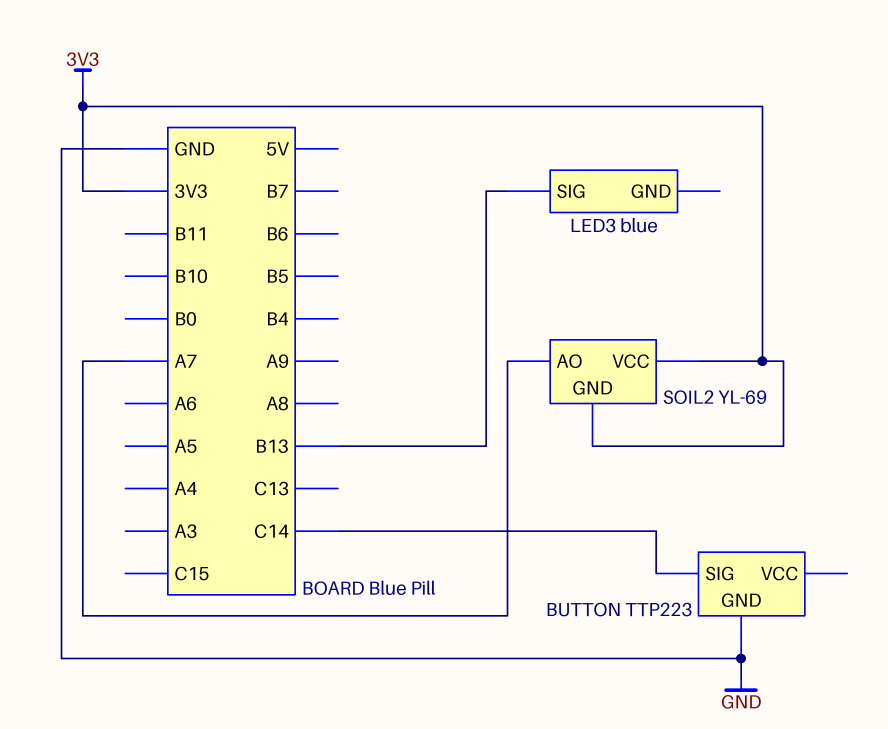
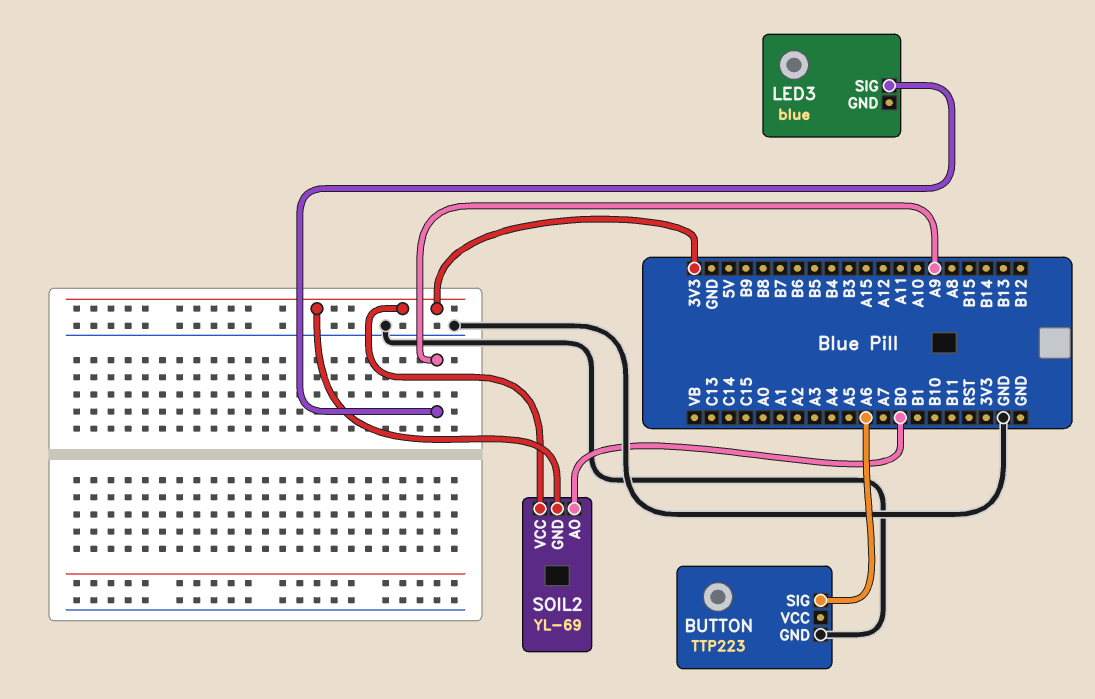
BUTTON pin SIG: C14 -> A6
LED3 pin SIG: B13 -> A9
SOIL2 pin AO: A7 -> B0

